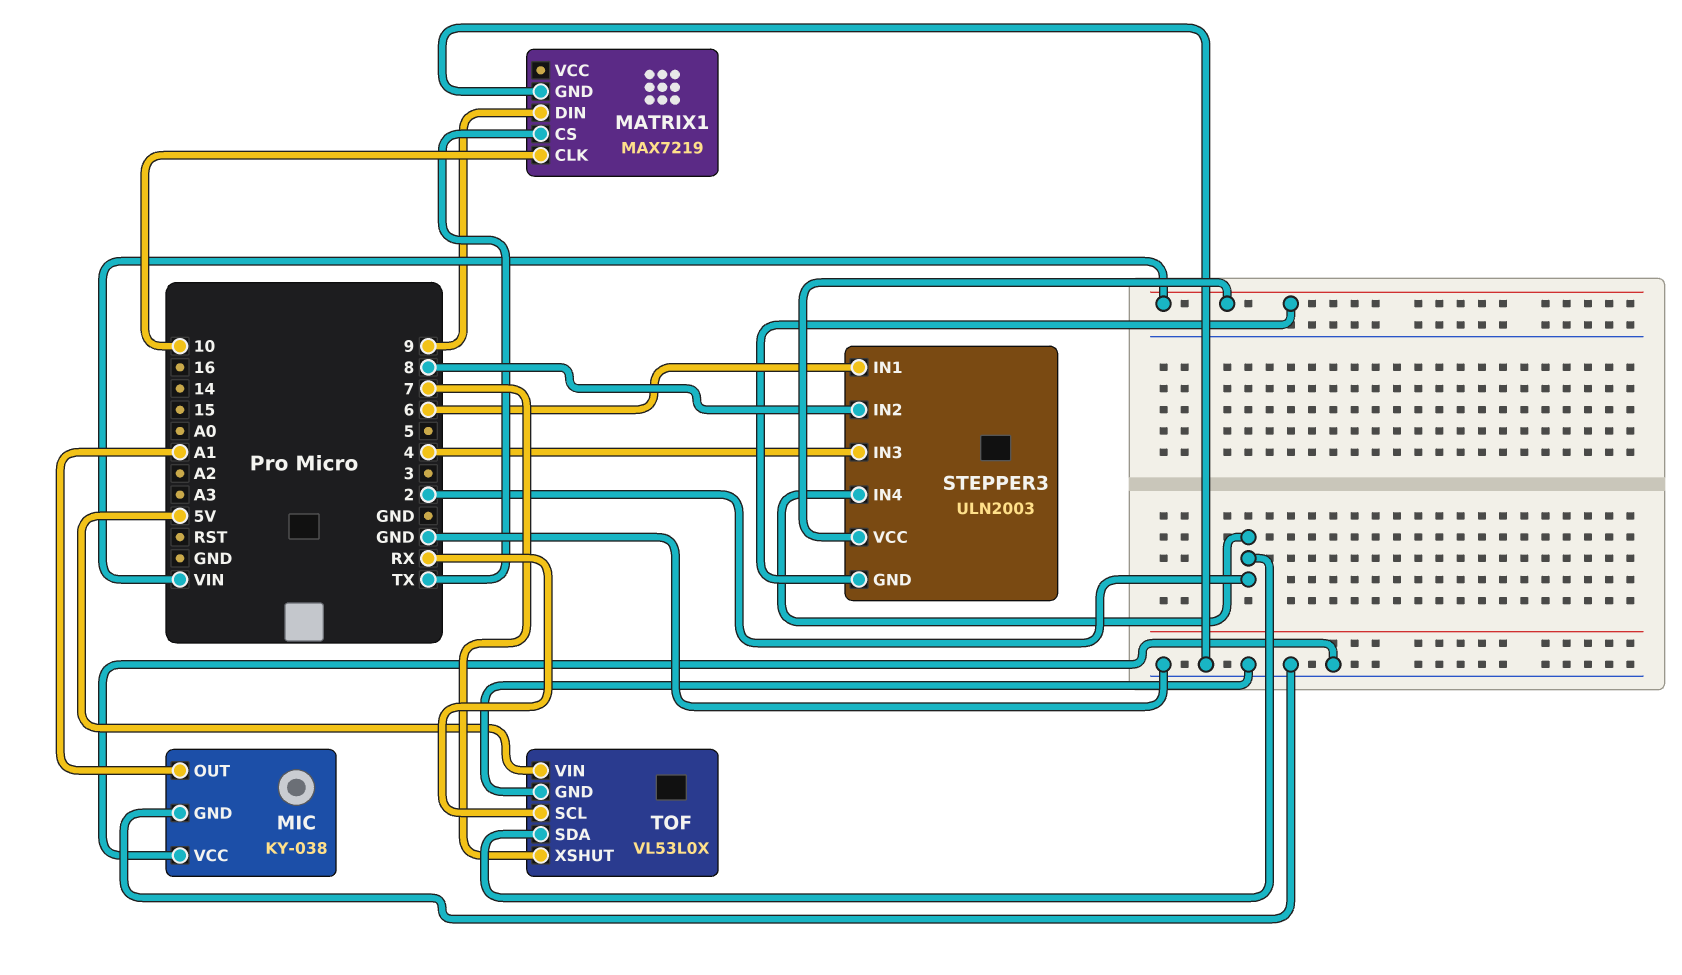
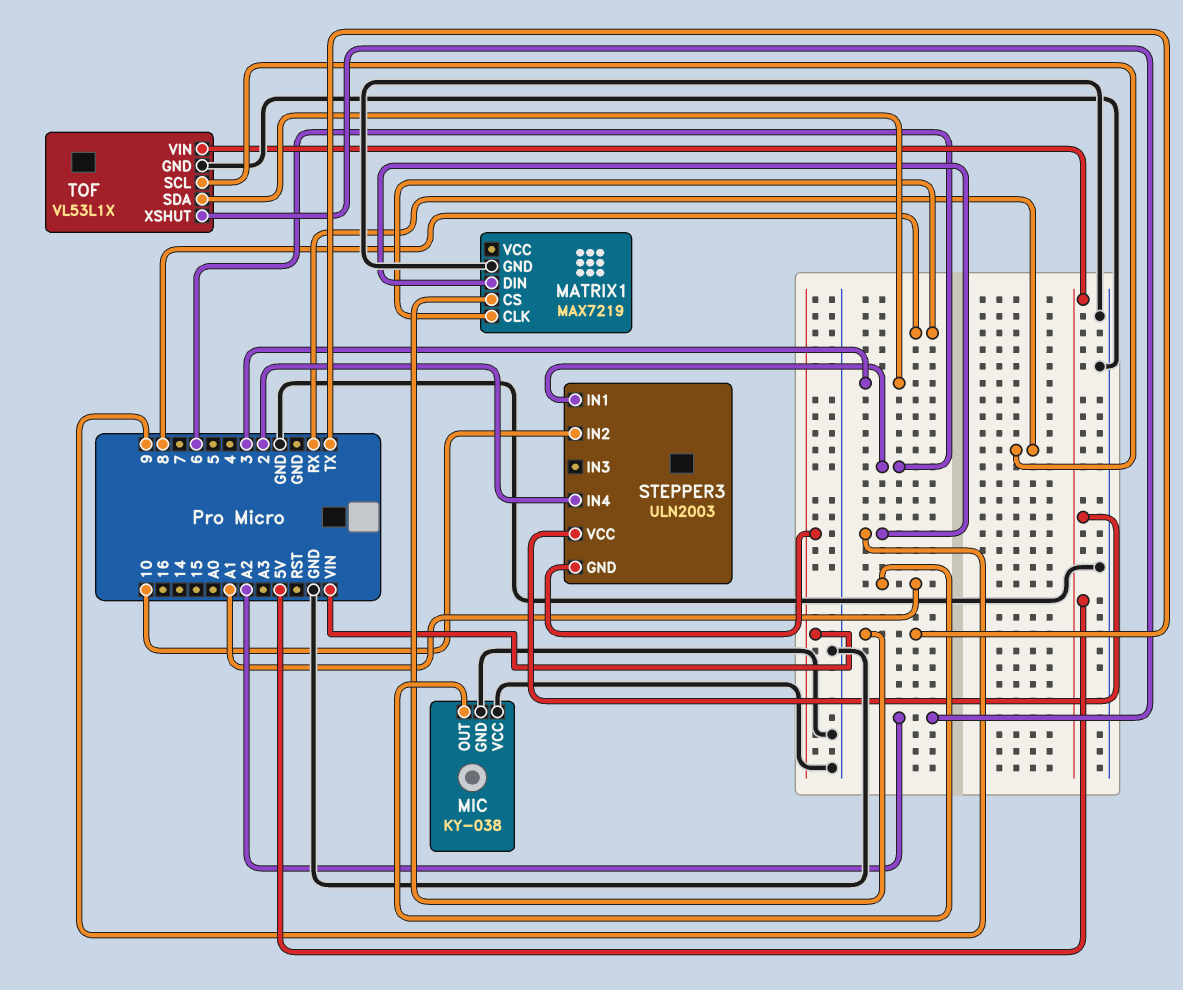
MATRIX1 pin CLK: 10 -> 8
STEPPER3 pin IN2: 8 -> 10
STEPPER3 pin IN3: 4 -> none
STEPPER3 pin VCC: VIN -> 5V
TOF: VL53L0X -> VL53L1X
TOF pin SDA: 2 -> 3
TOF pin XSHUT: 7 -> A2

